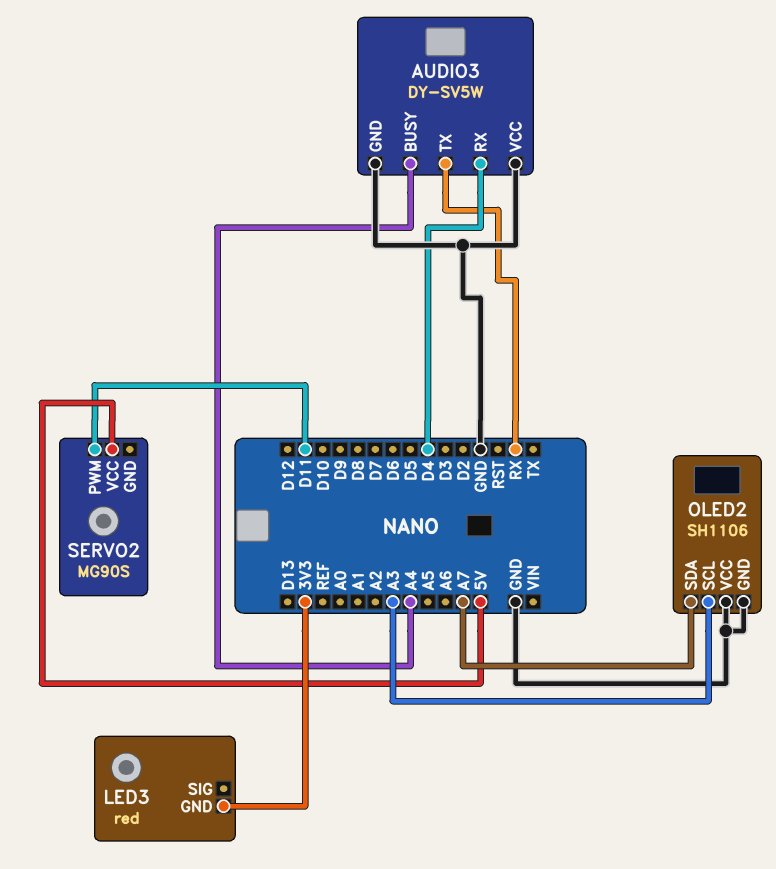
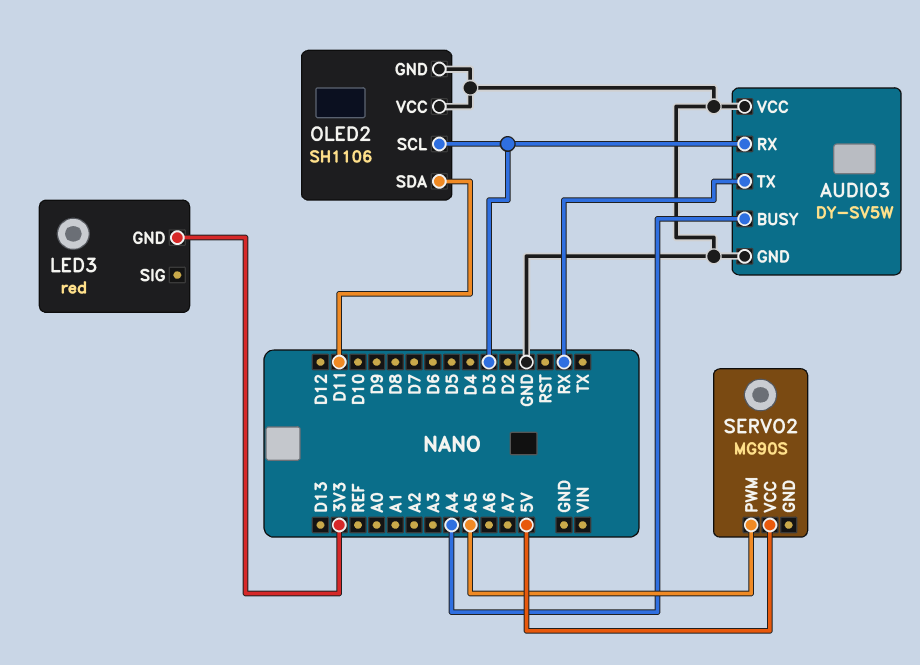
AUDIO3 pin RX: D4 -> D3
OLED2 pin SCL: A3 -> D3
OLED2 pin SDA: A7 -> D11
SERVO2 pin PWM: D11 -> A5

